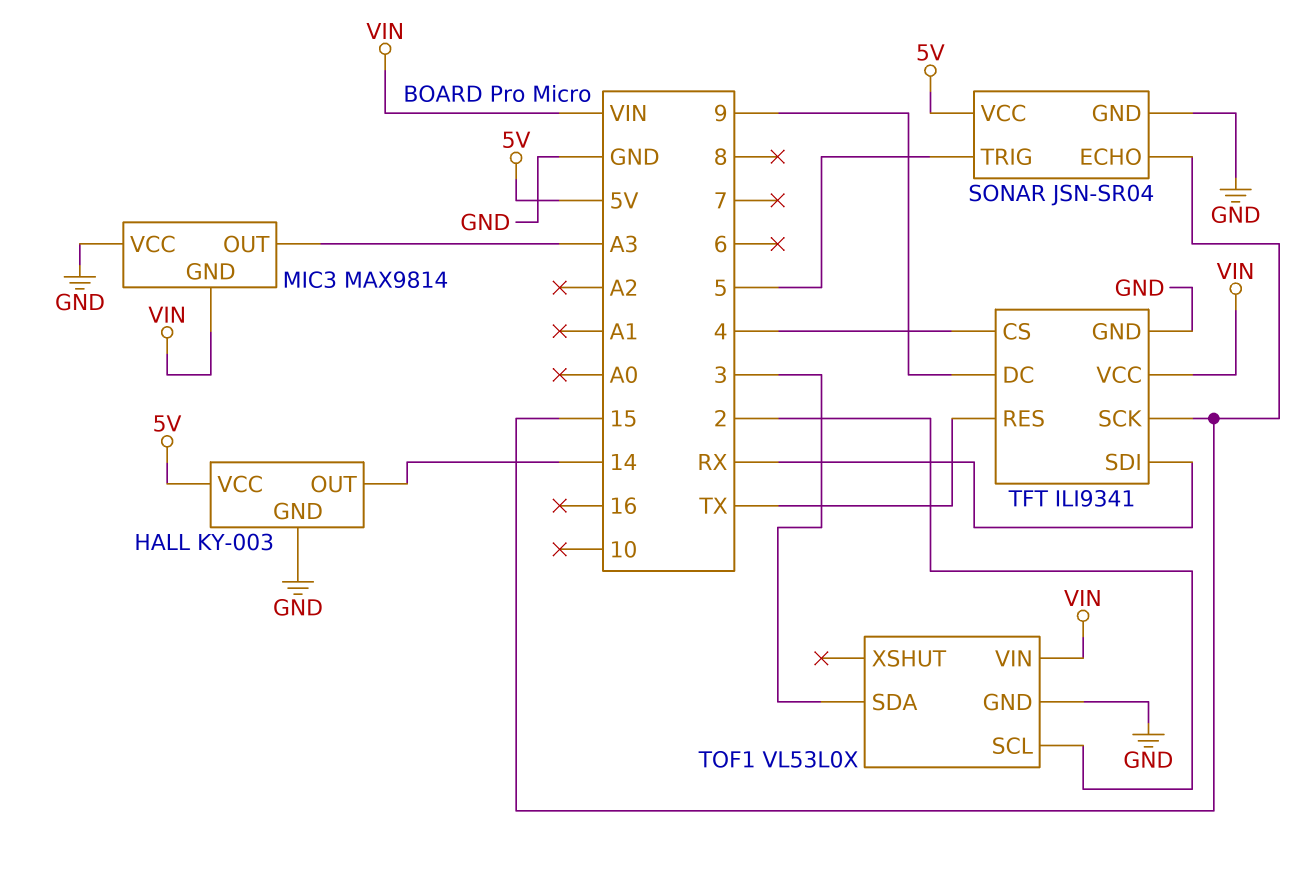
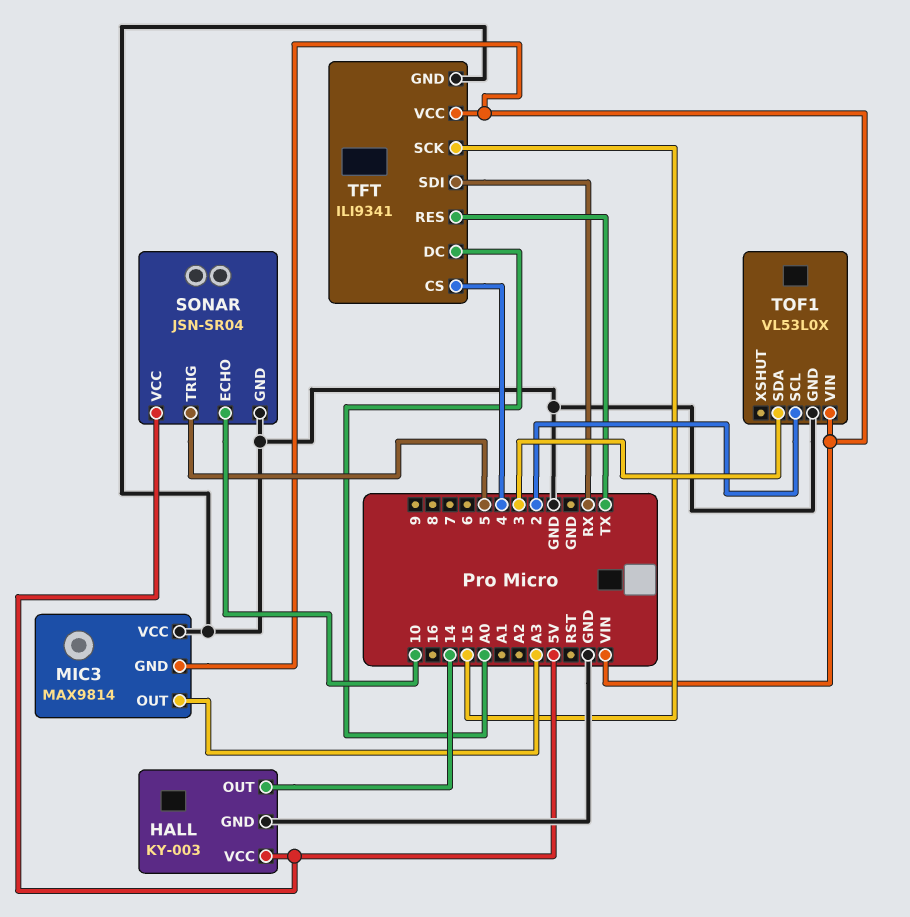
SONAR pin ECHO: 15 -> 10
TFT pin DC: 9 -> A0

